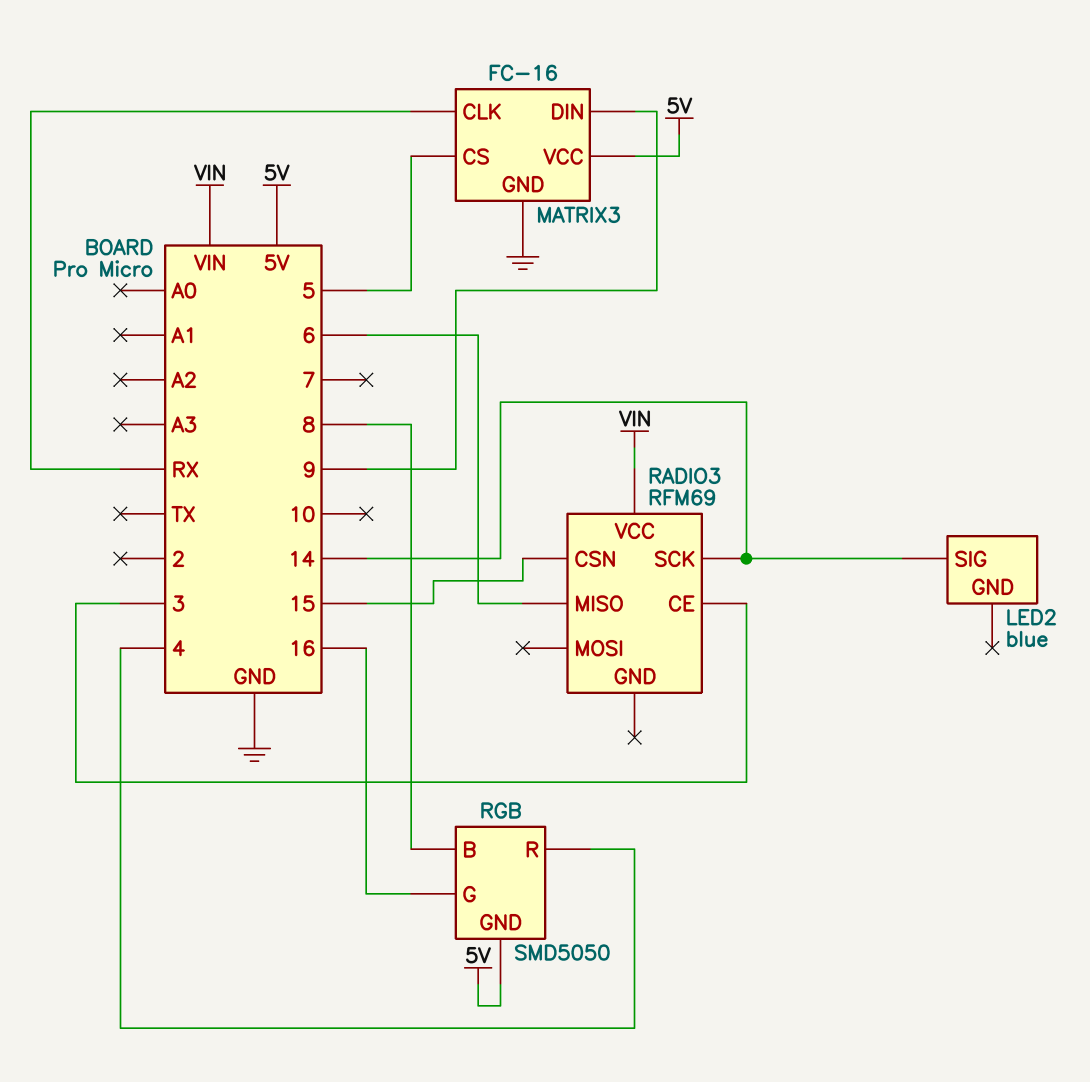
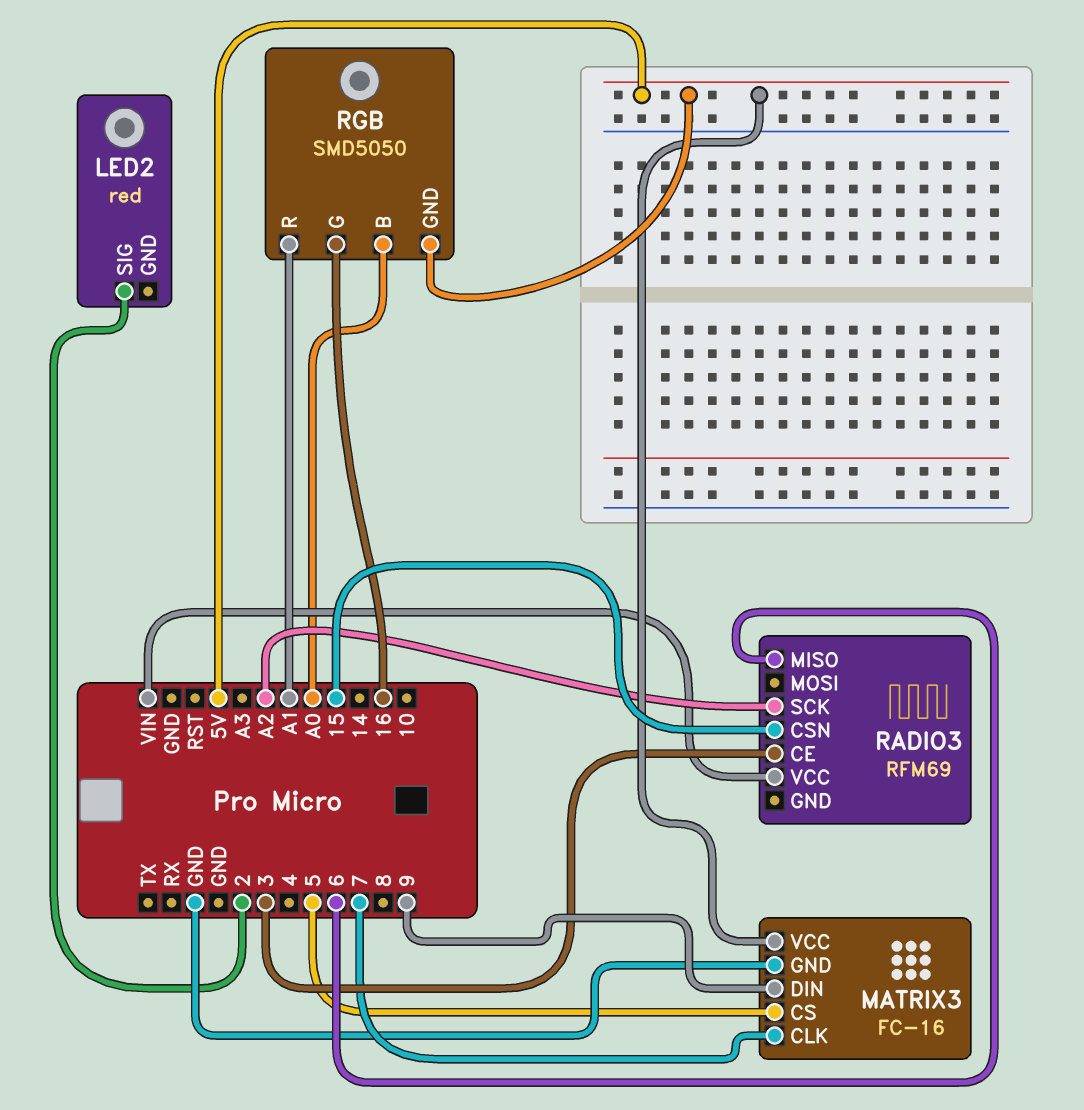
LED2: blue -> red
LED2 pin SIG: 14 -> 2
MATRIX3 pin CLK: RX -> 7
RADIO3 pin SCK: 14 -> A2
RGB pin B: 8 -> A0
RGB pin R: 4 -> A1

